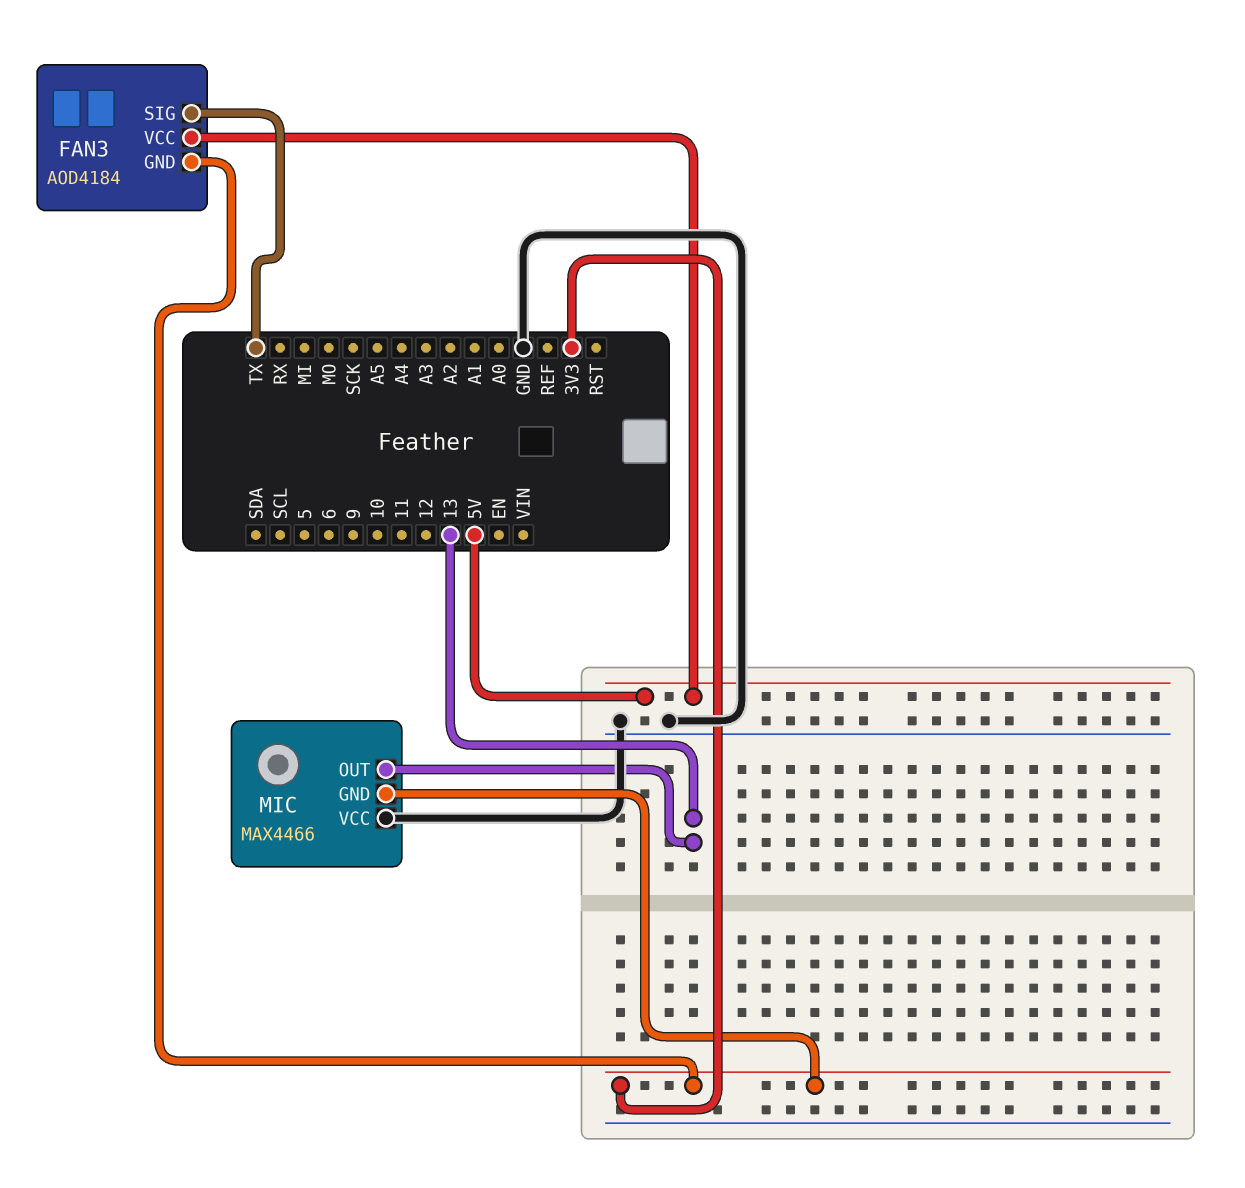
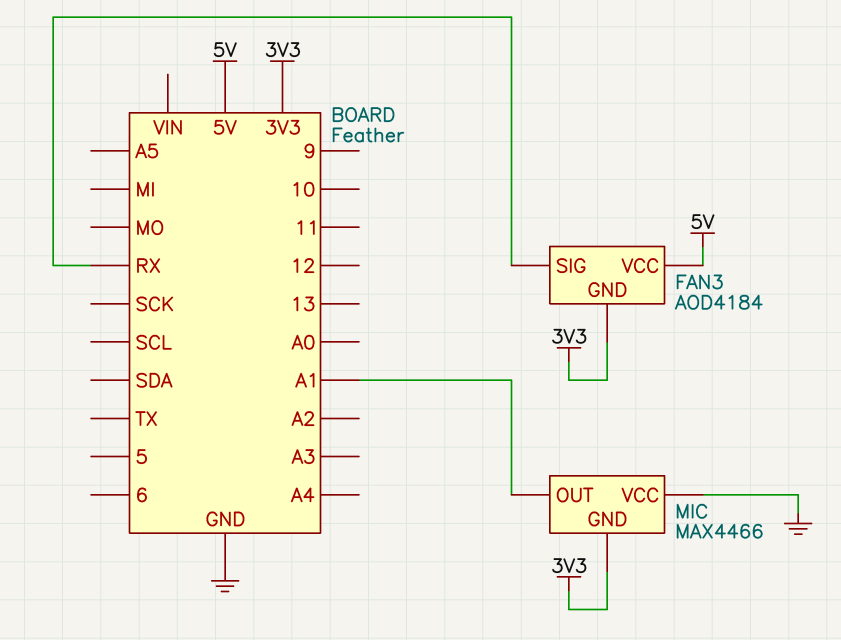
FAN3 pin SIG: TX -> RX
MIC pin OUT: 13 -> A1

